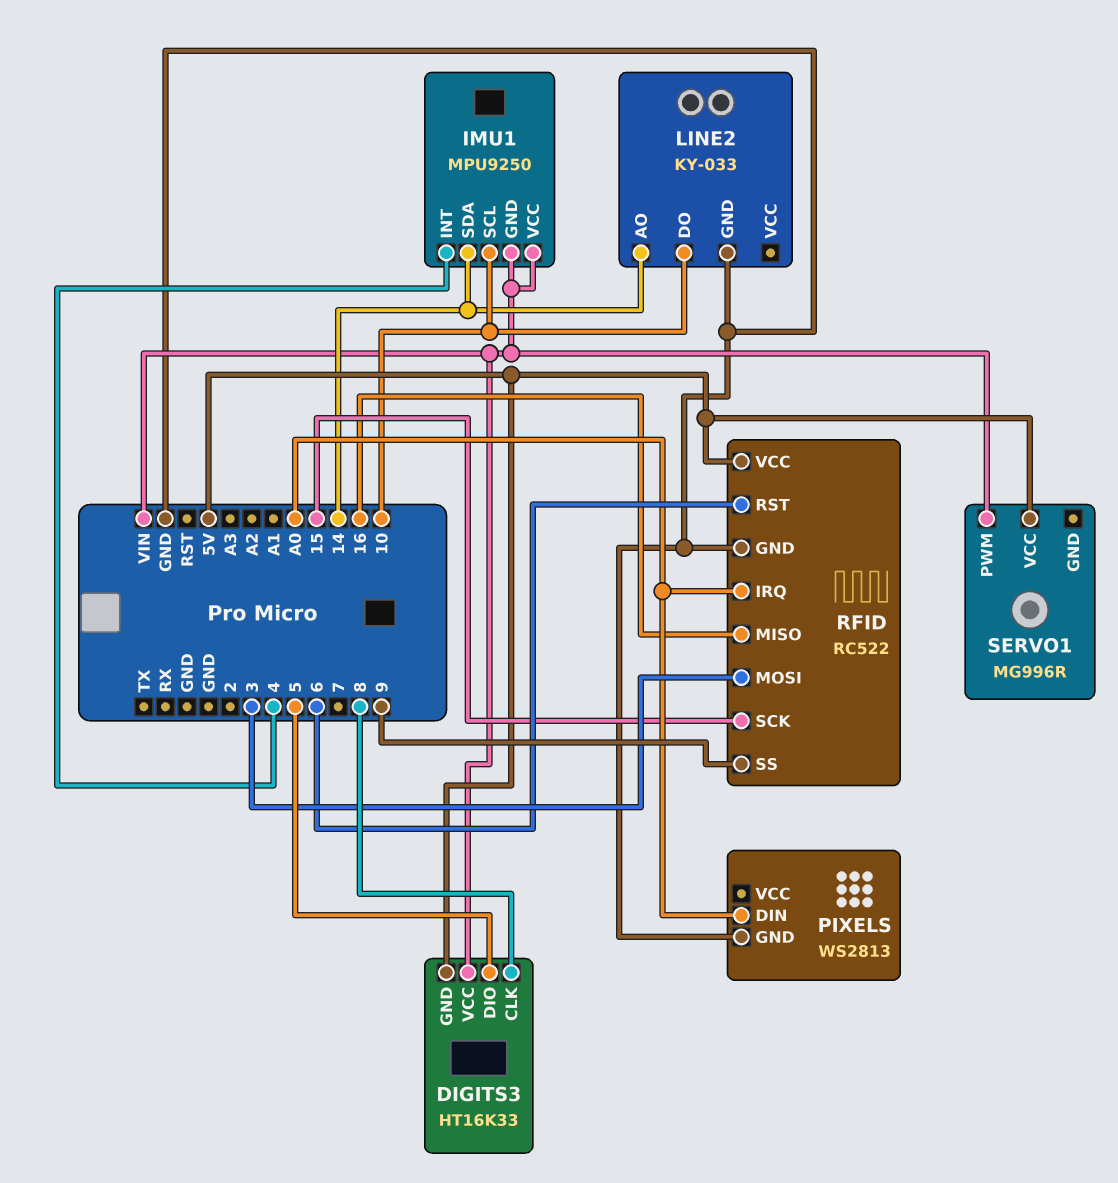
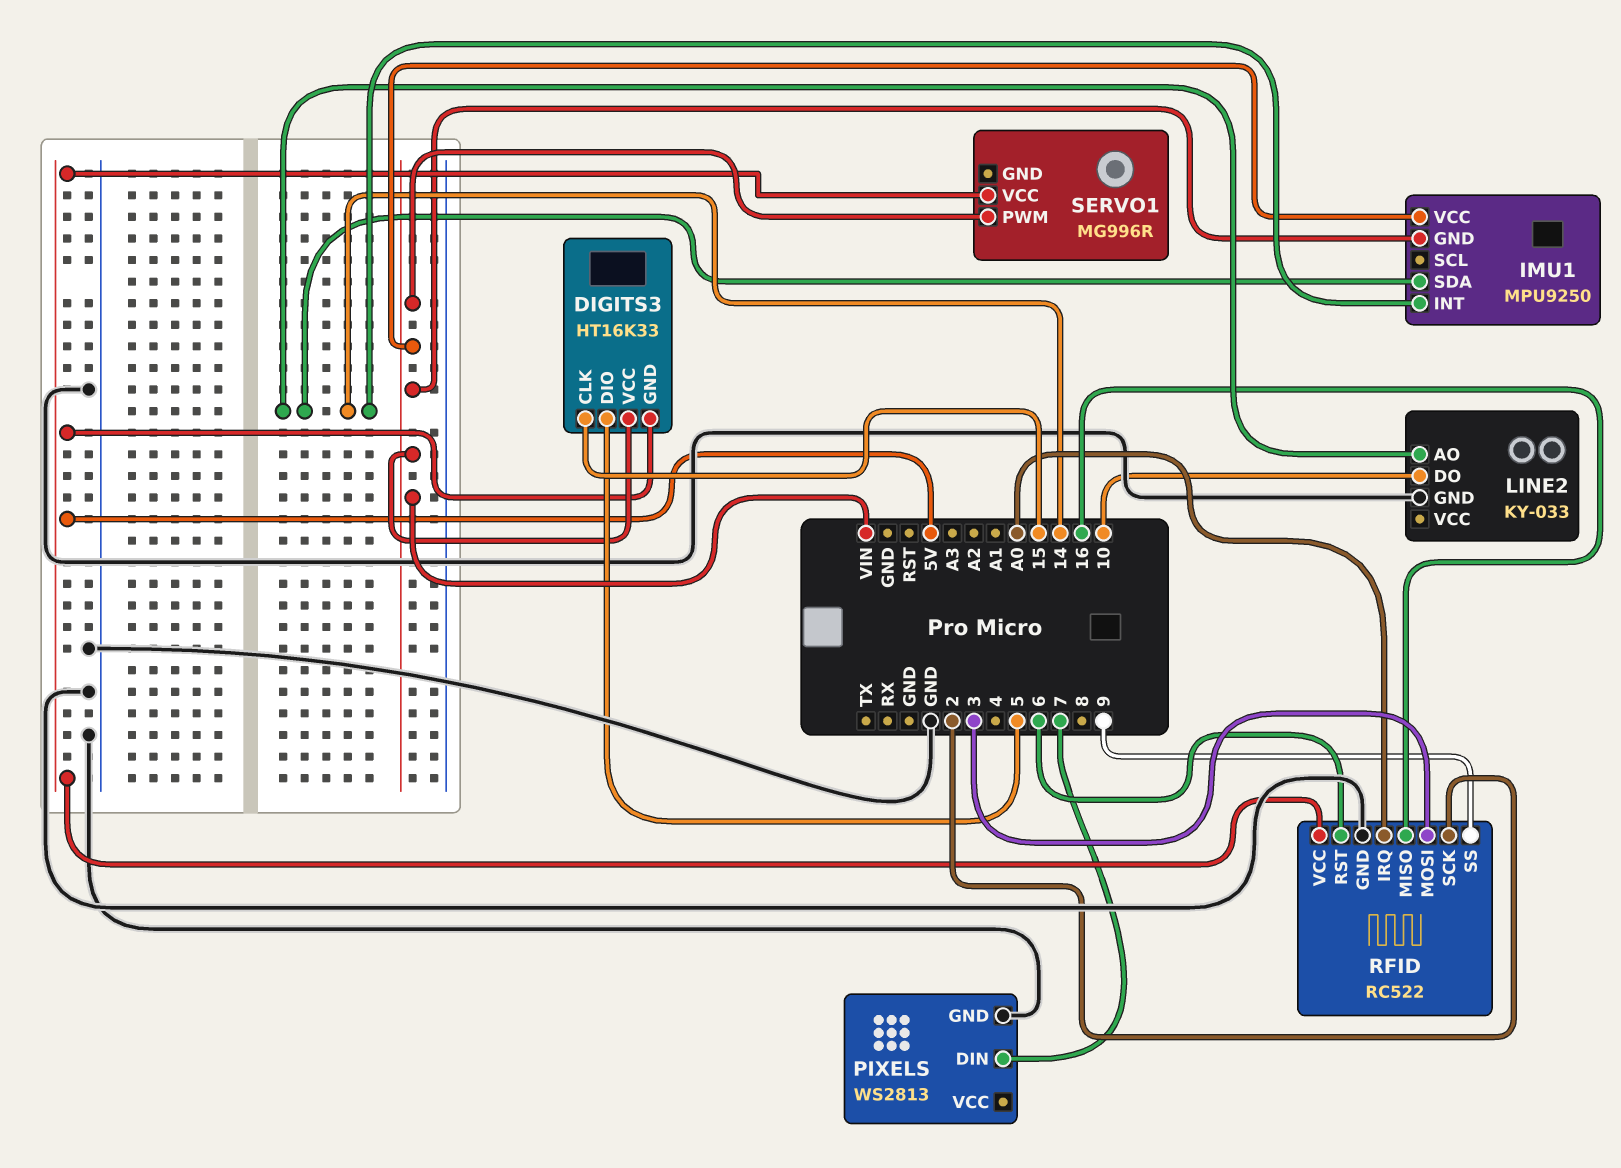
DIGITS3 pin CLK: 8 -> 15
IMU1 pin INT: 4 -> 14
IMU1 pin SCL: 10 -> none
PIXELS pin DIN: A0 -> 7
RFID pin SCK: 15 -> 2

